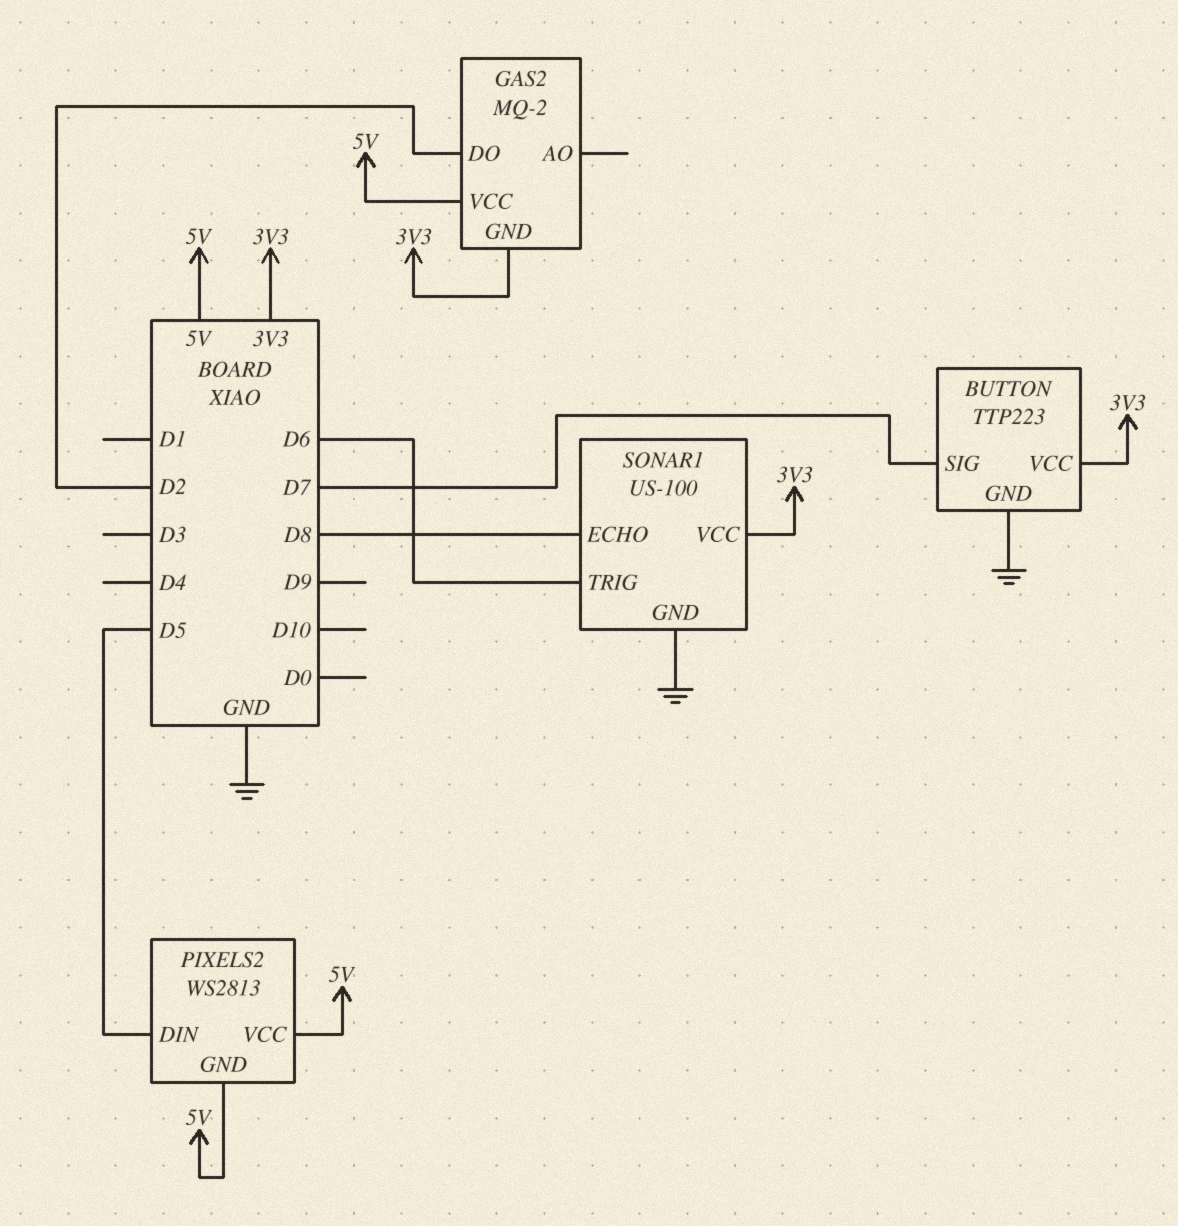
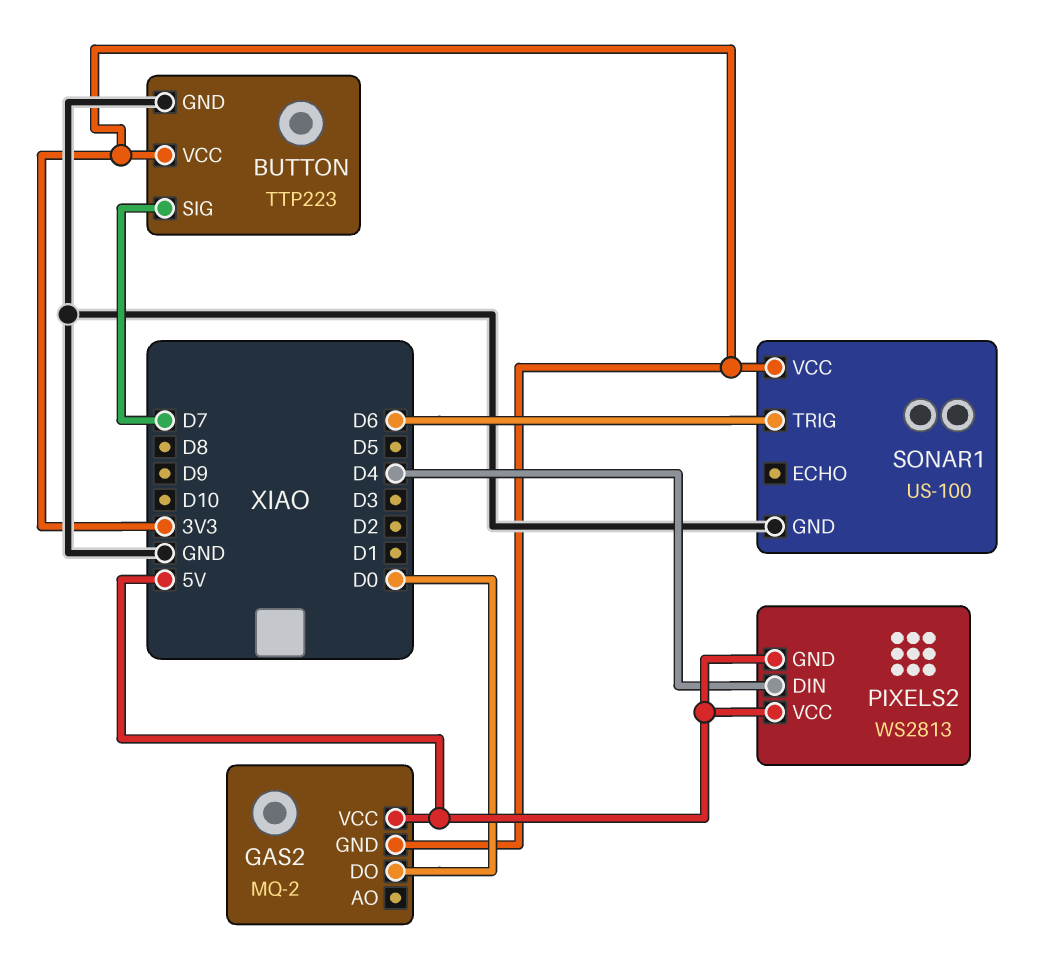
GAS2 pin DO: D2 -> D0
PIXELS2 pin DIN: D5 -> D4
SONAR1 pin ECHO: D8 -> none

